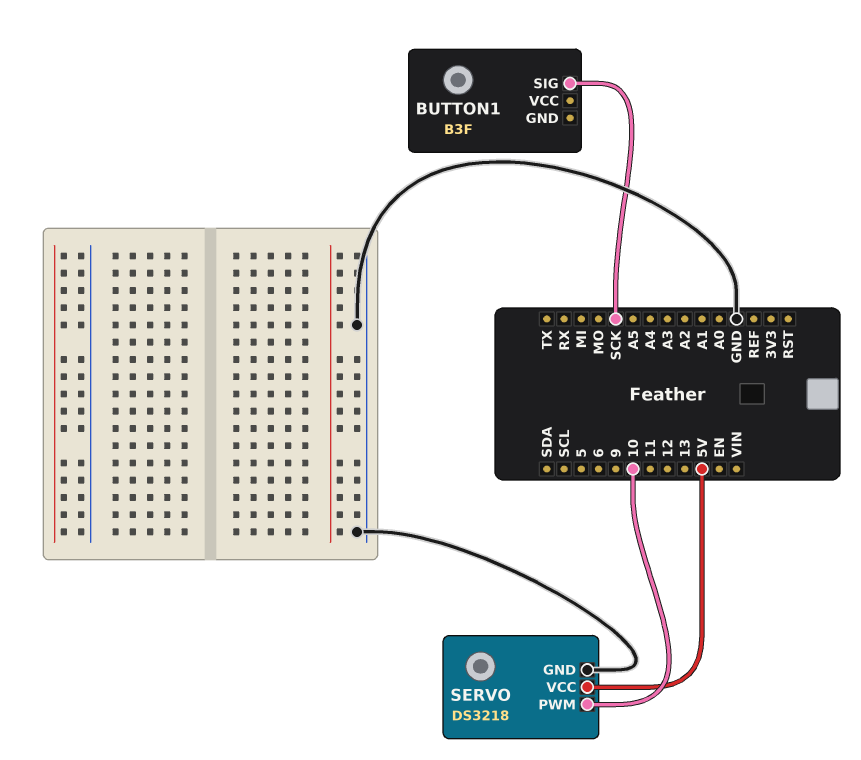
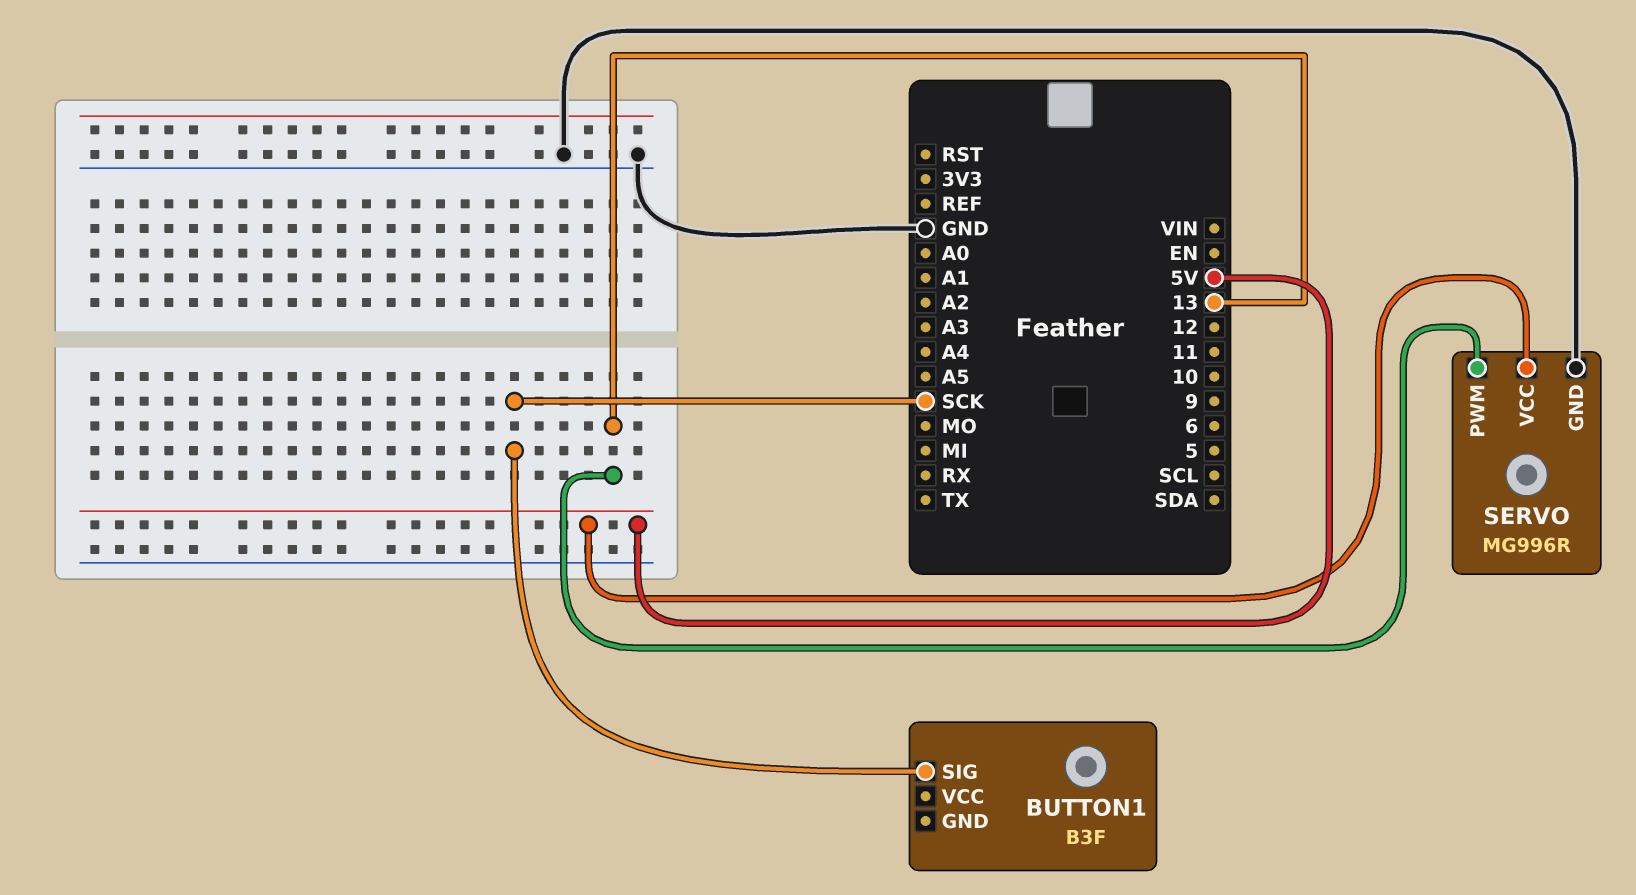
SERVO: DS3218 -> MG996R
SERVO pin PWM: 10 -> 13

